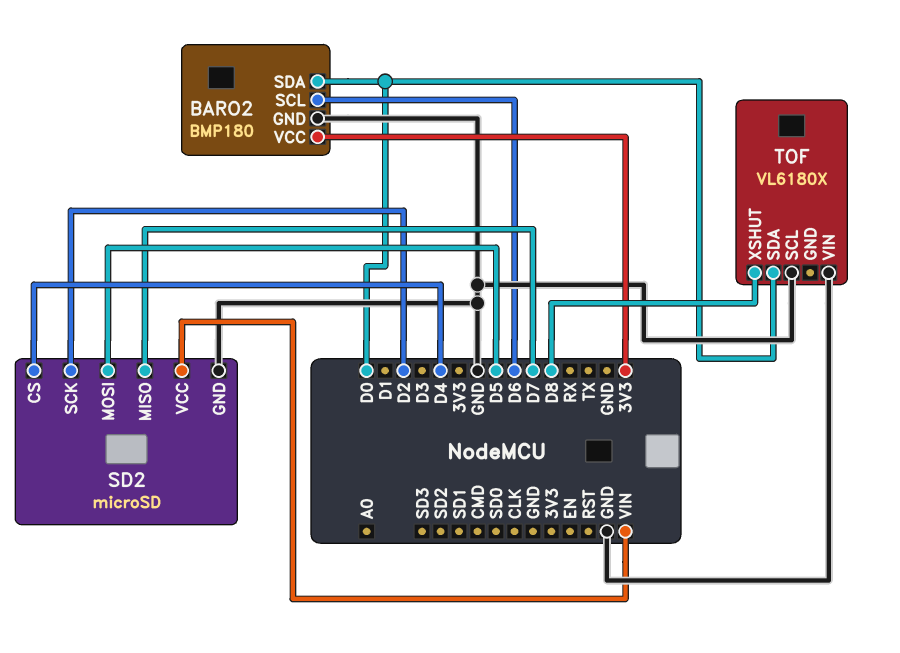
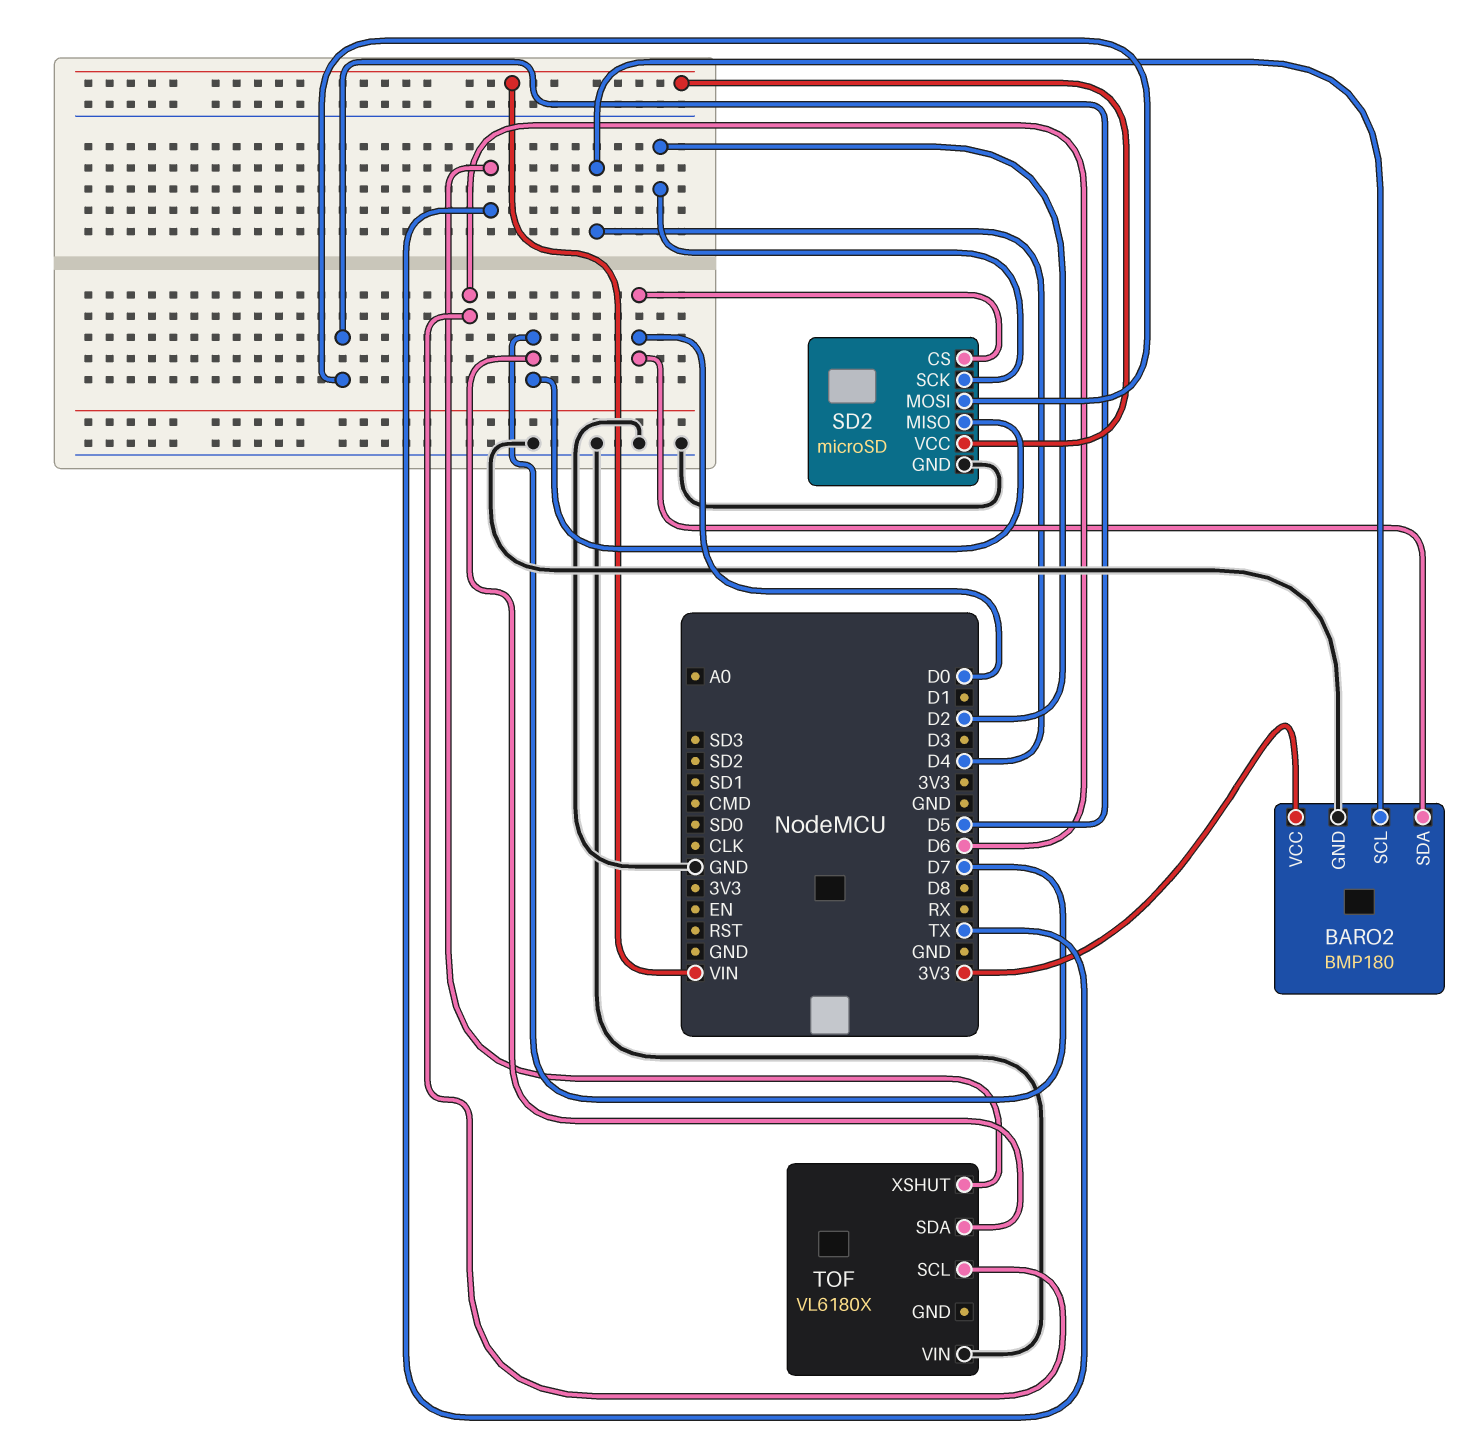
BARO2 pin SCL: D6 -> D4
SD2 pin CS: D4 -> D0
TOF pin SCL: GND -> D6
TOF pin SDA: D0 -> D7
TOF pin XSHUT: D8 -> TX

